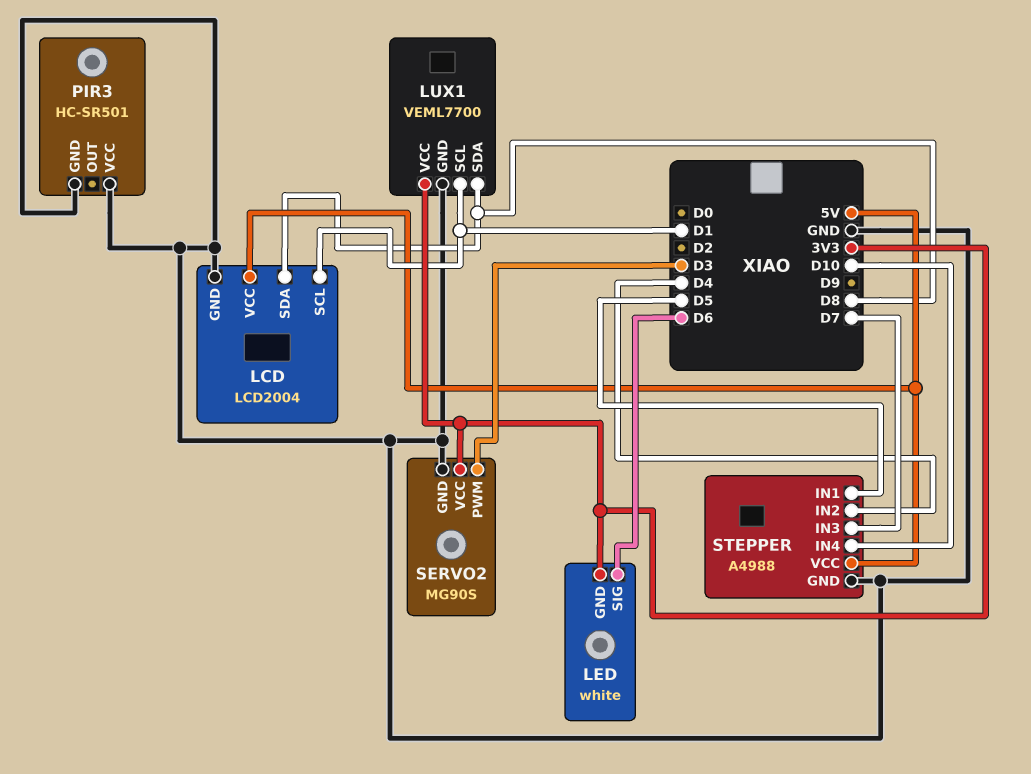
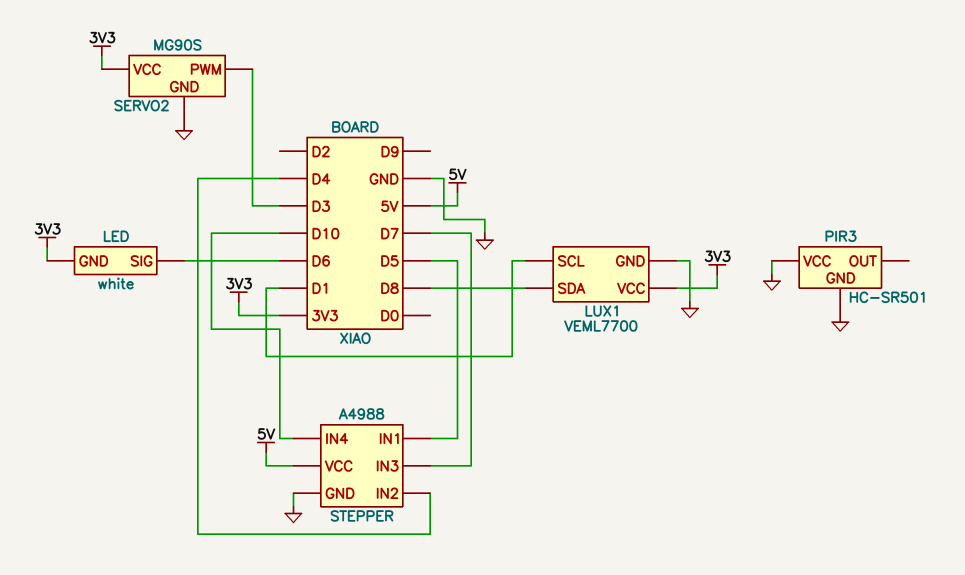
LCD: LCD2004 -> none
LCD pin GND: GND -> none
LCD pin SCL: D1 -> none
LCD pin SDA: D8 -> none
LCD pin VCC: 5V -> none

